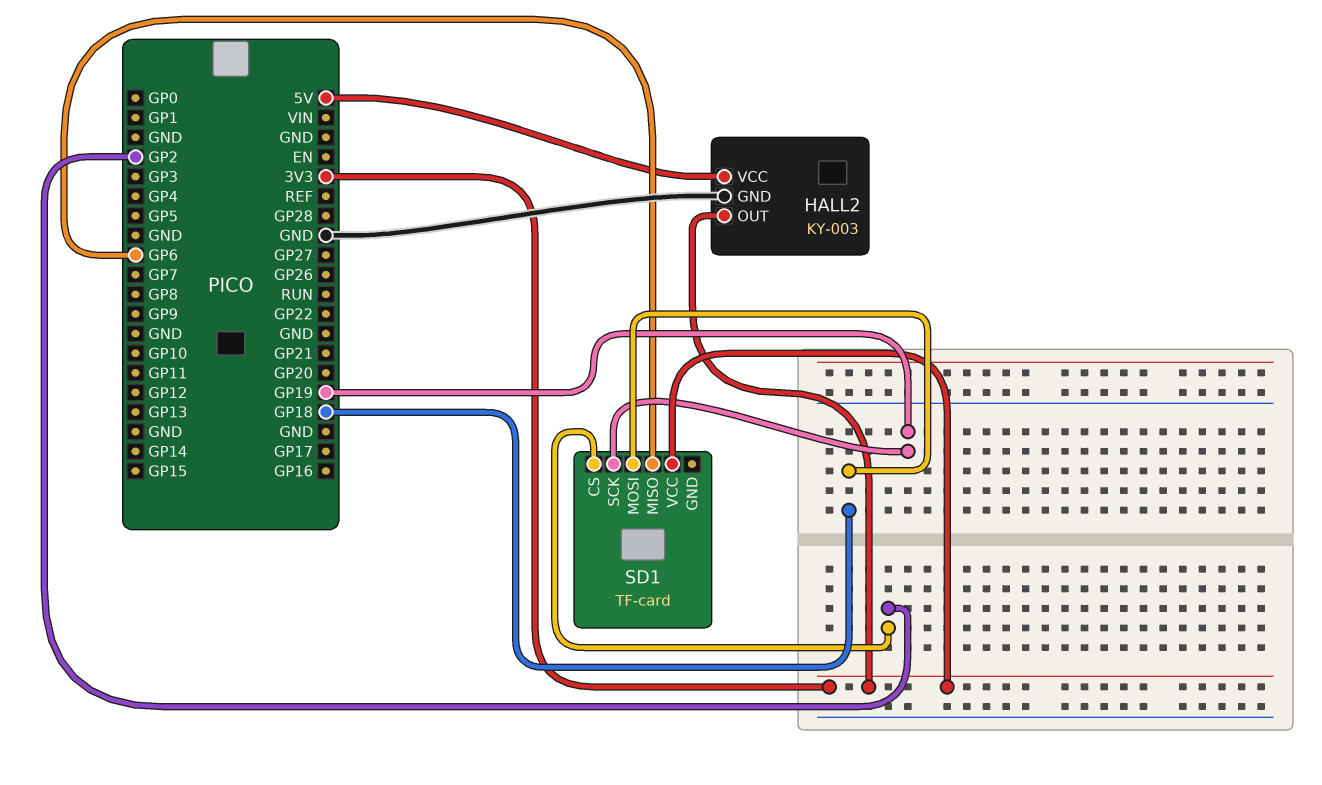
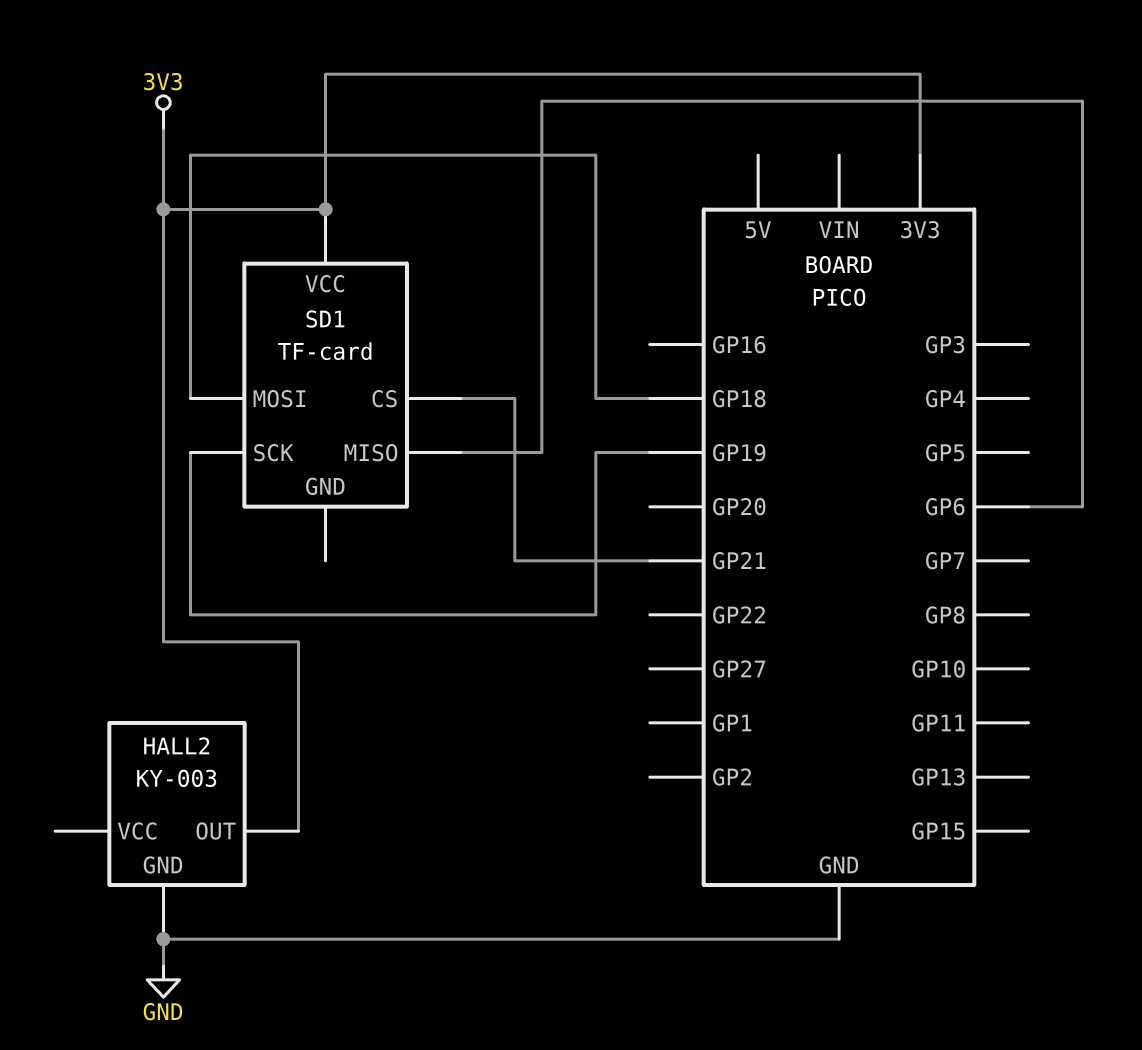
HALL2 pin VCC: 5V -> none
SD1 pin CS: GP2 -> GP21

